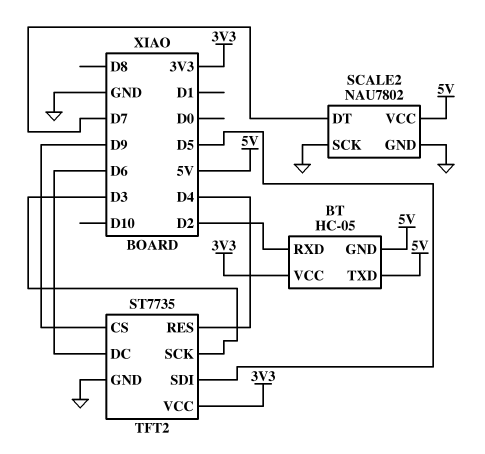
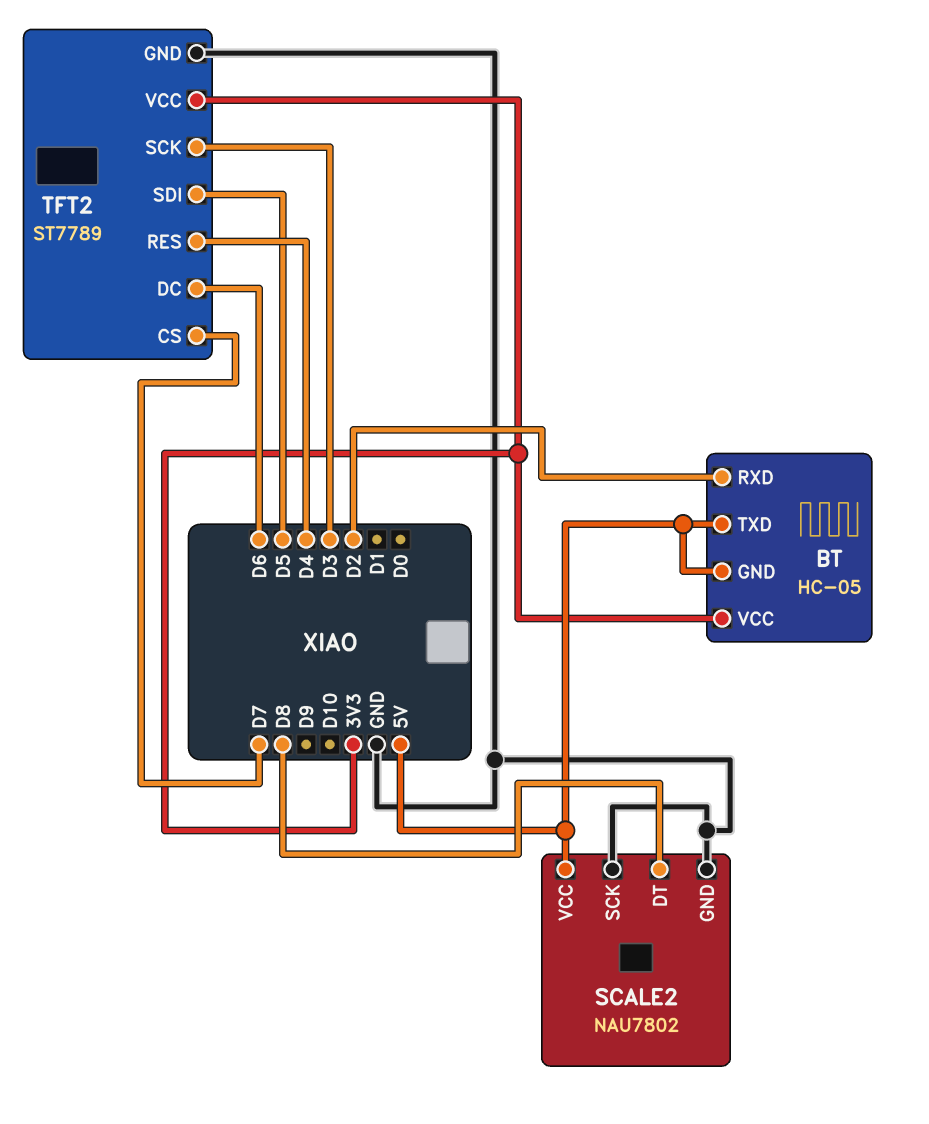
SCALE2 pin DT: D7 -> D8
TFT2: ST7735 -> ST7789
TFT2 pin CS: D9 -> D7

